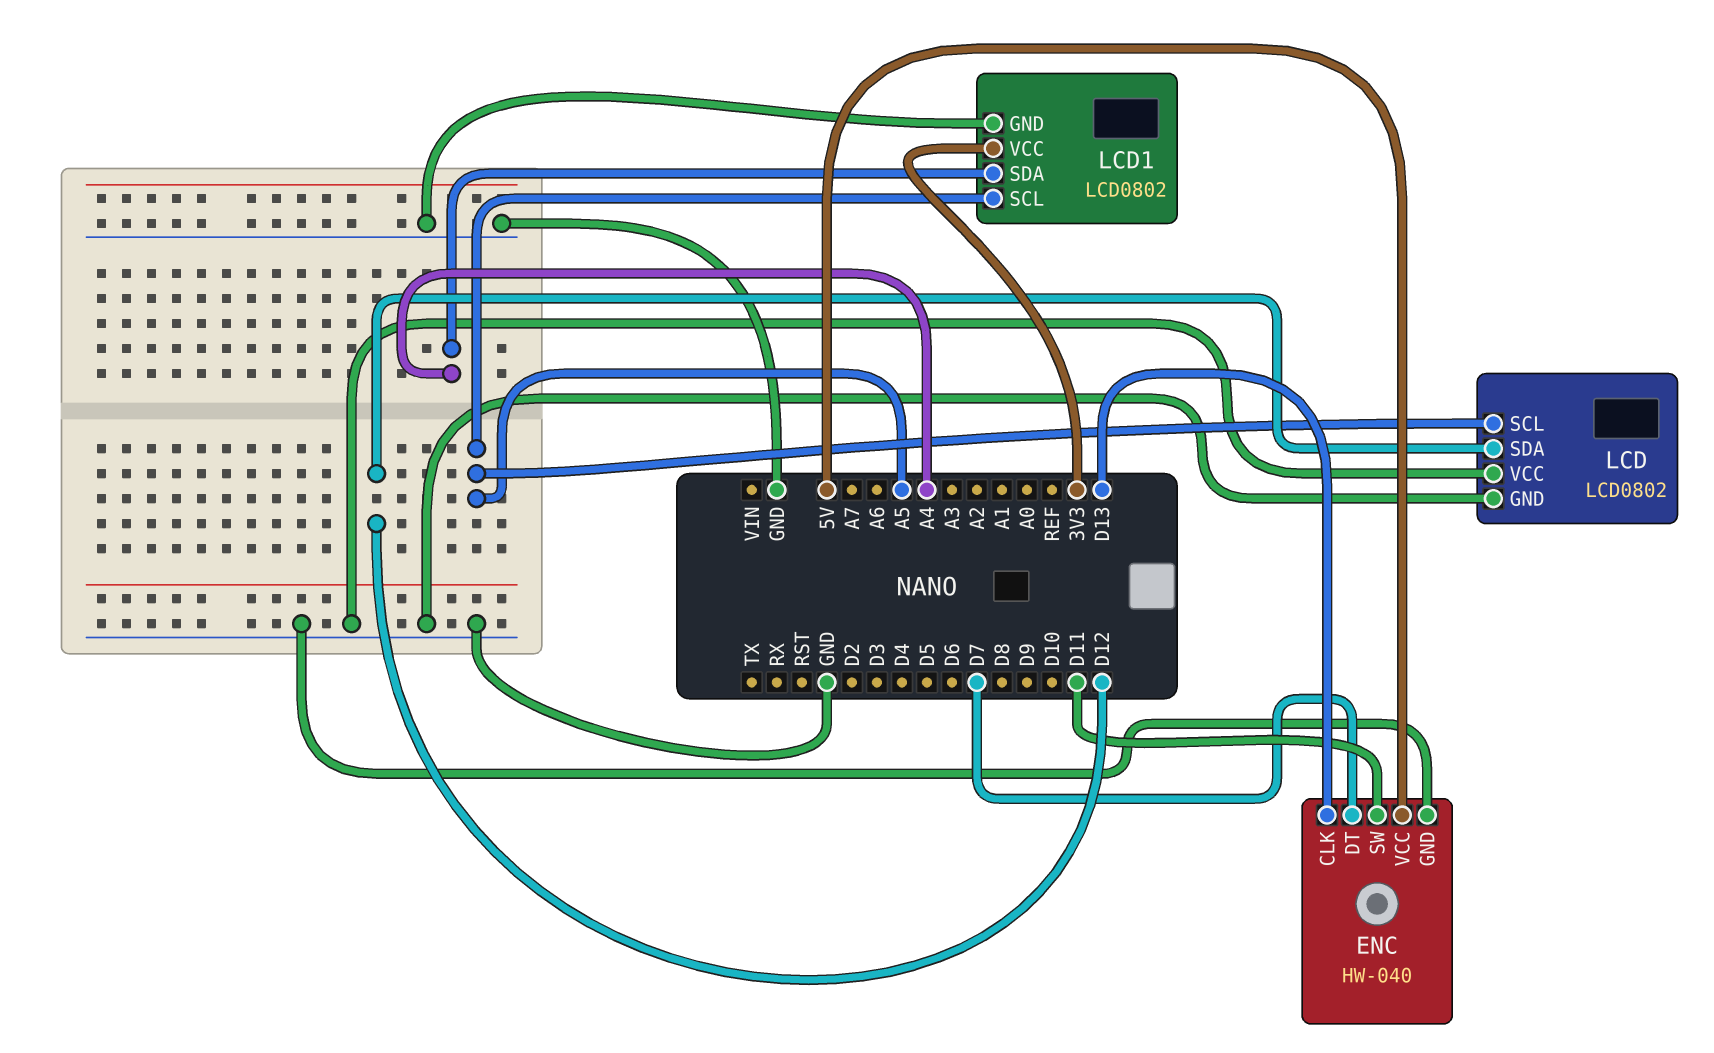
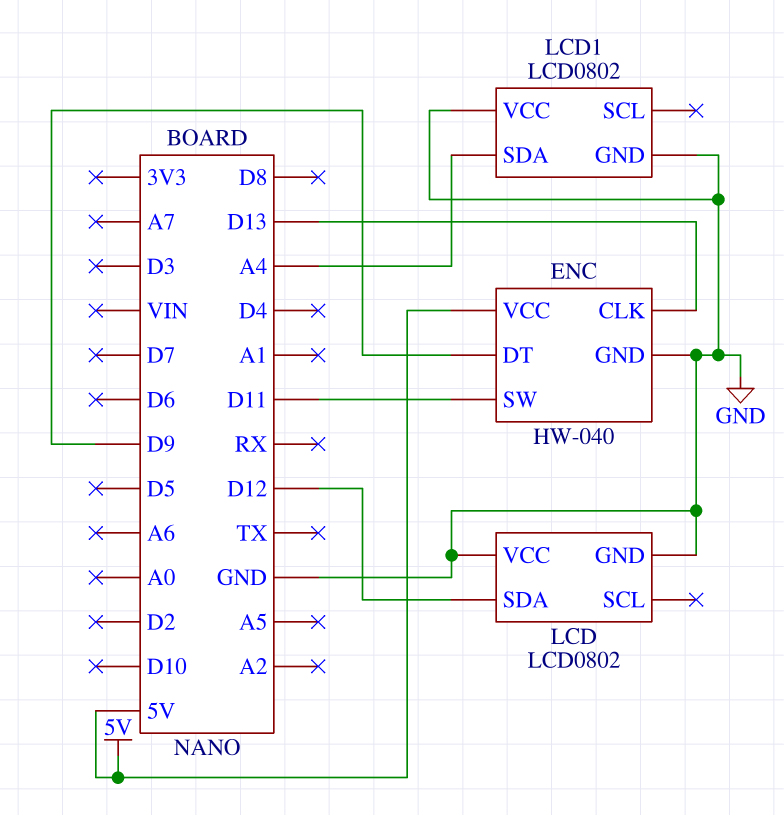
ENC pin DT: D7 -> D9
LCD pin SCL: A5 -> none
LCD1 pin SCL: A5 -> none
LCD1 pin VCC: 3V3 -> GND

